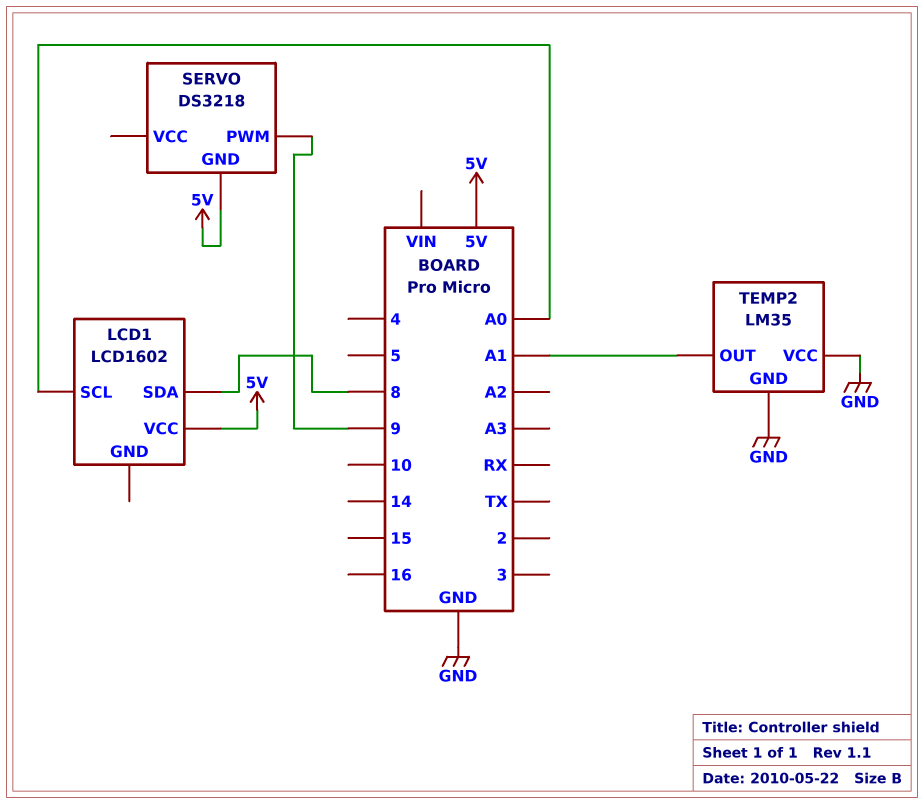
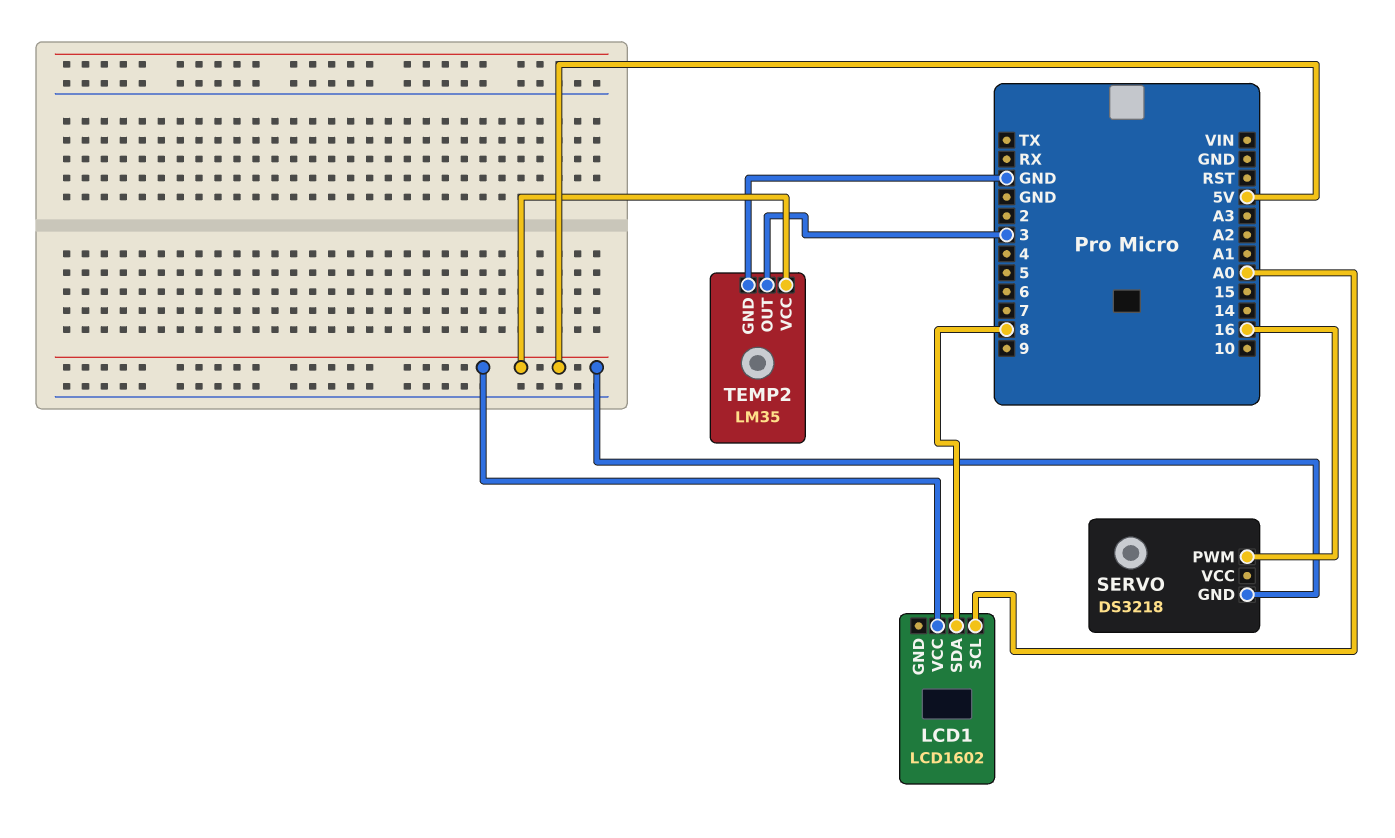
SERVO pin PWM: 9 -> 16
TEMP2 pin OUT: A1 -> 3
TEMP2 pin VCC: GND -> 5V

